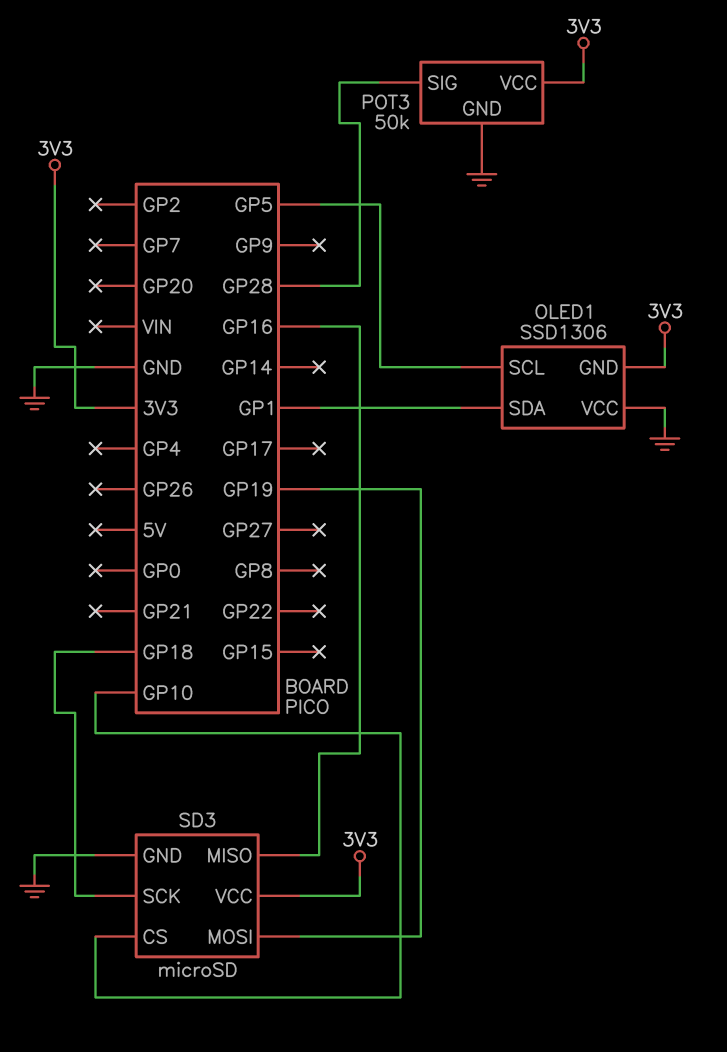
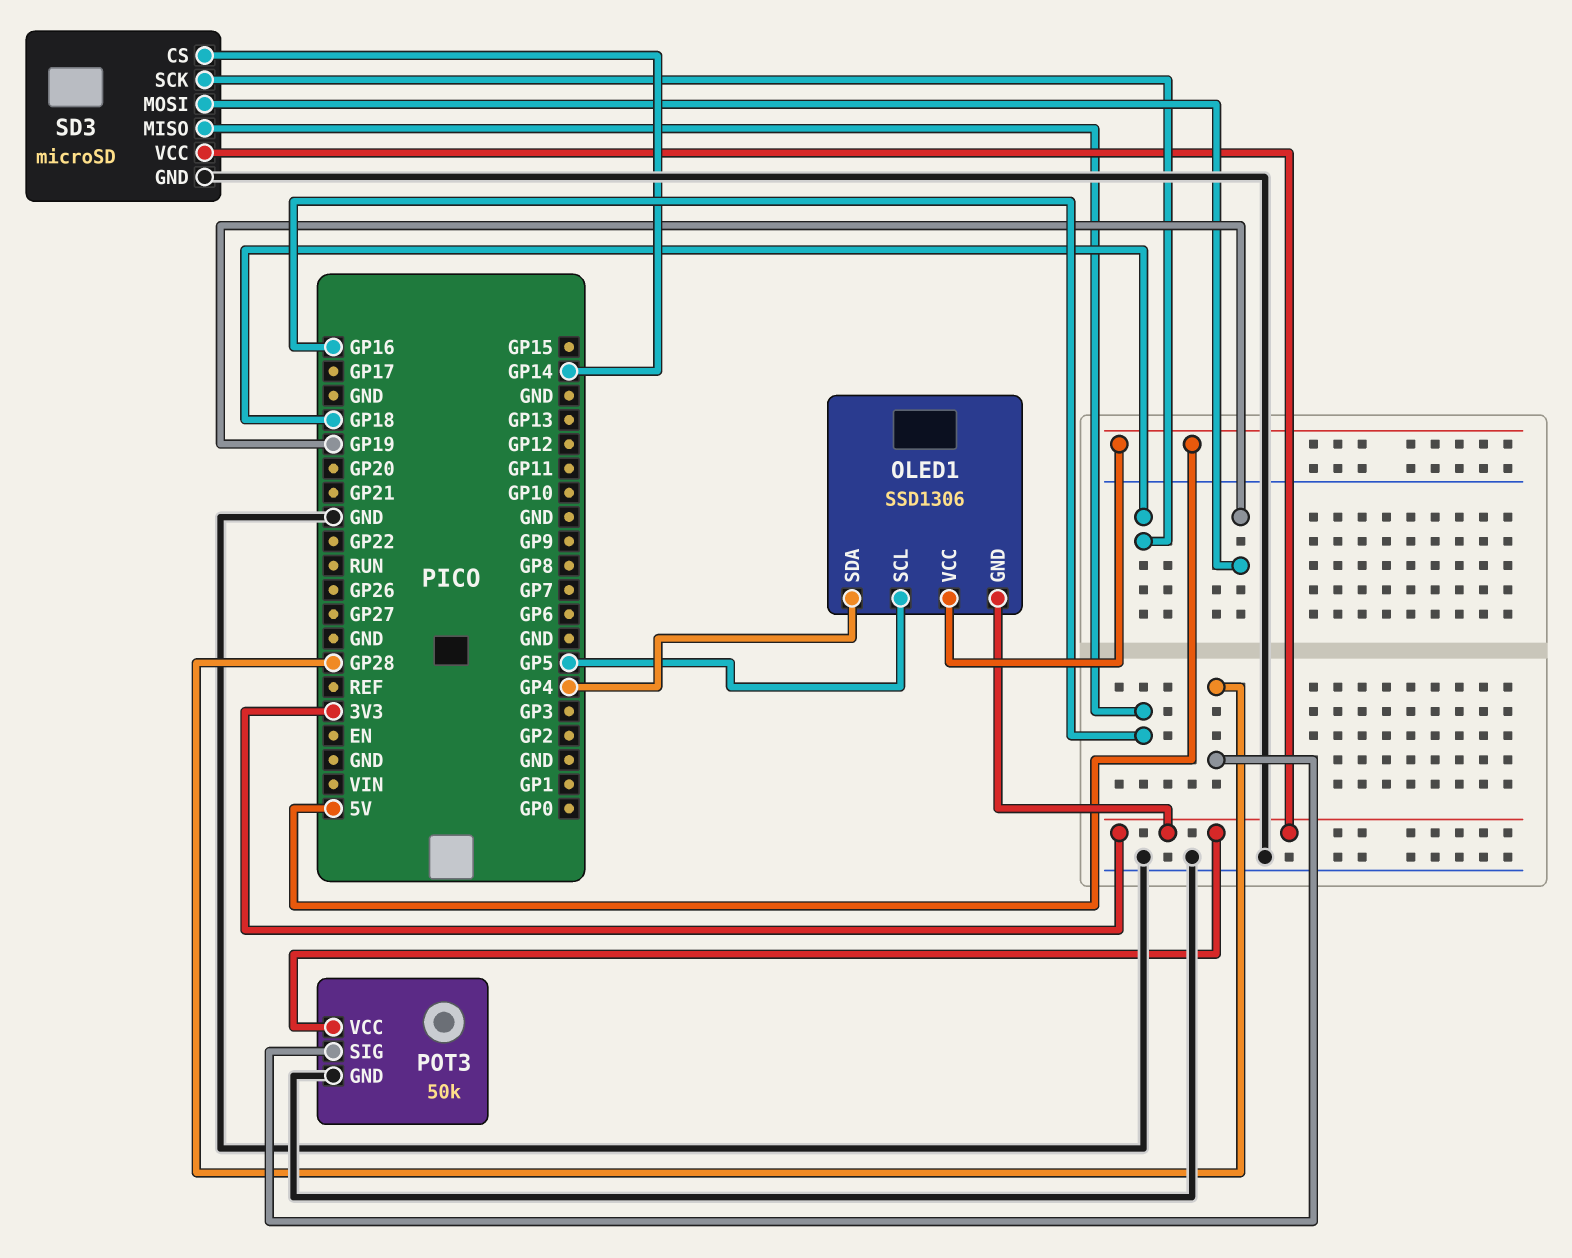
OLED1 pin SDA: GP1 -> GP4
OLED1 pin VCC: GND -> 5V
SD3 pin CS: GP10 -> GP14

